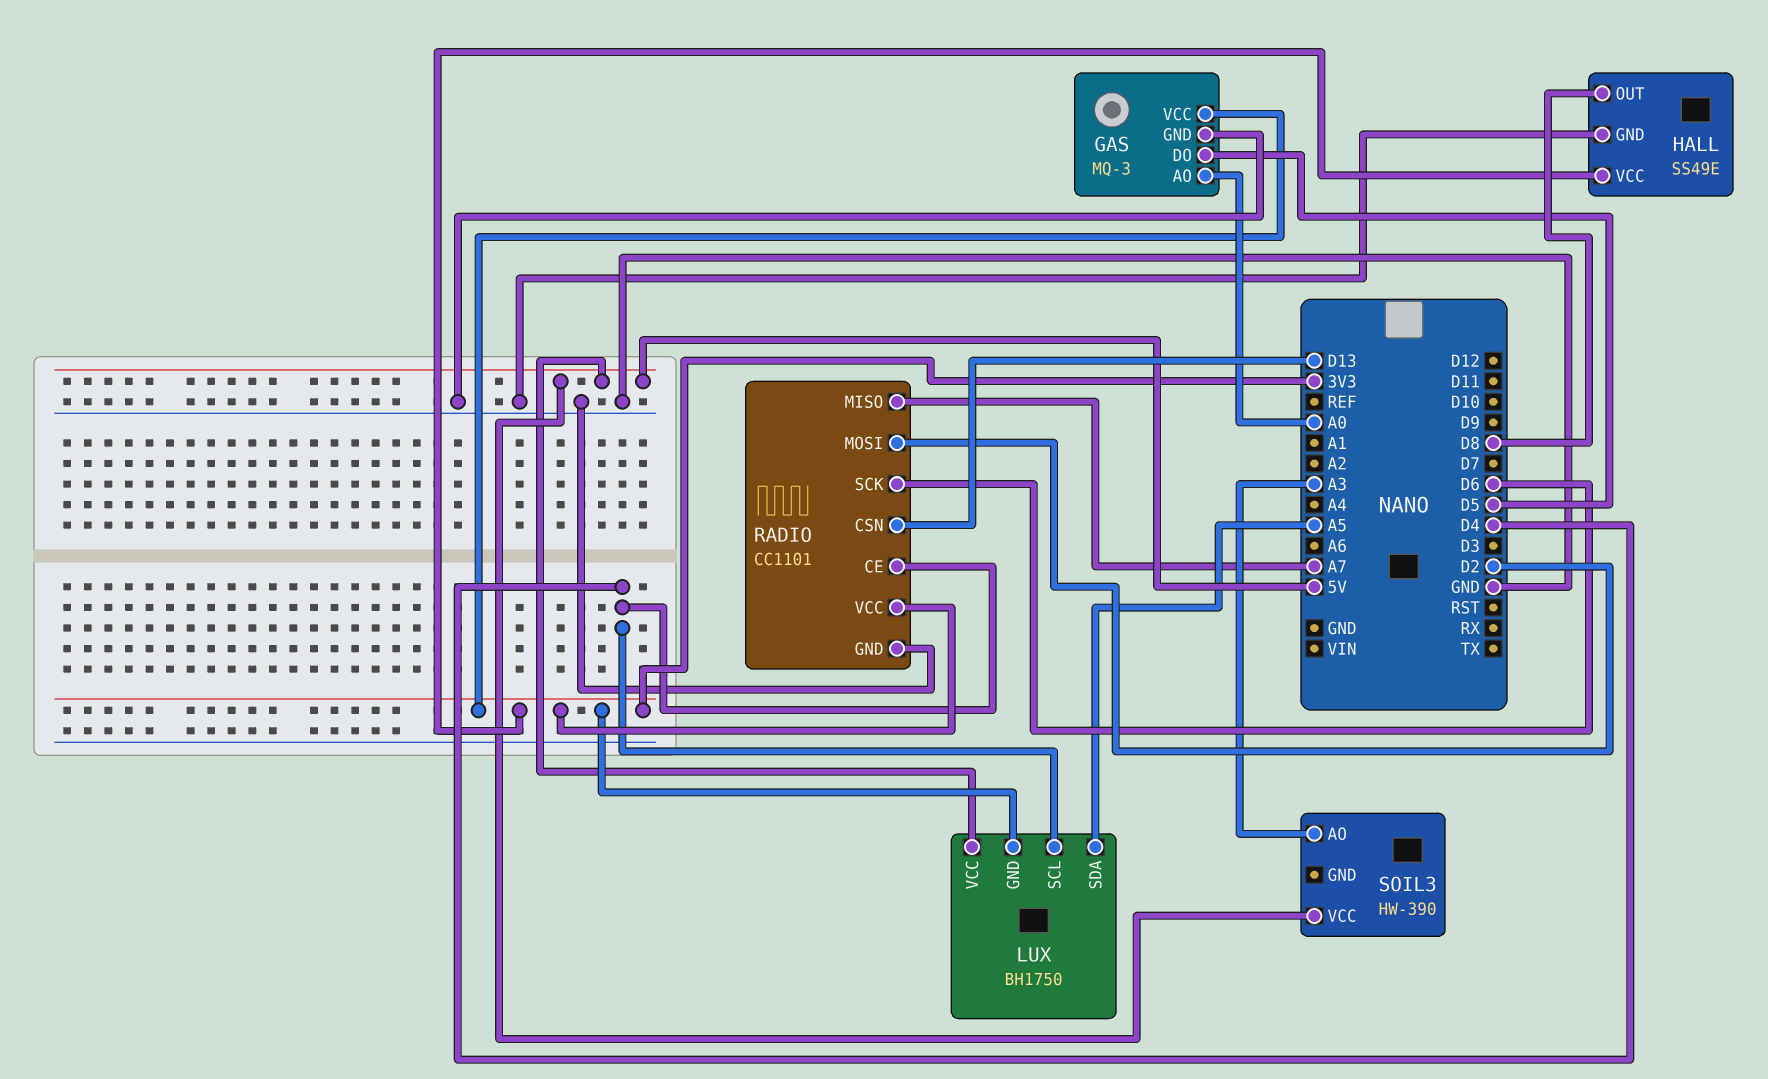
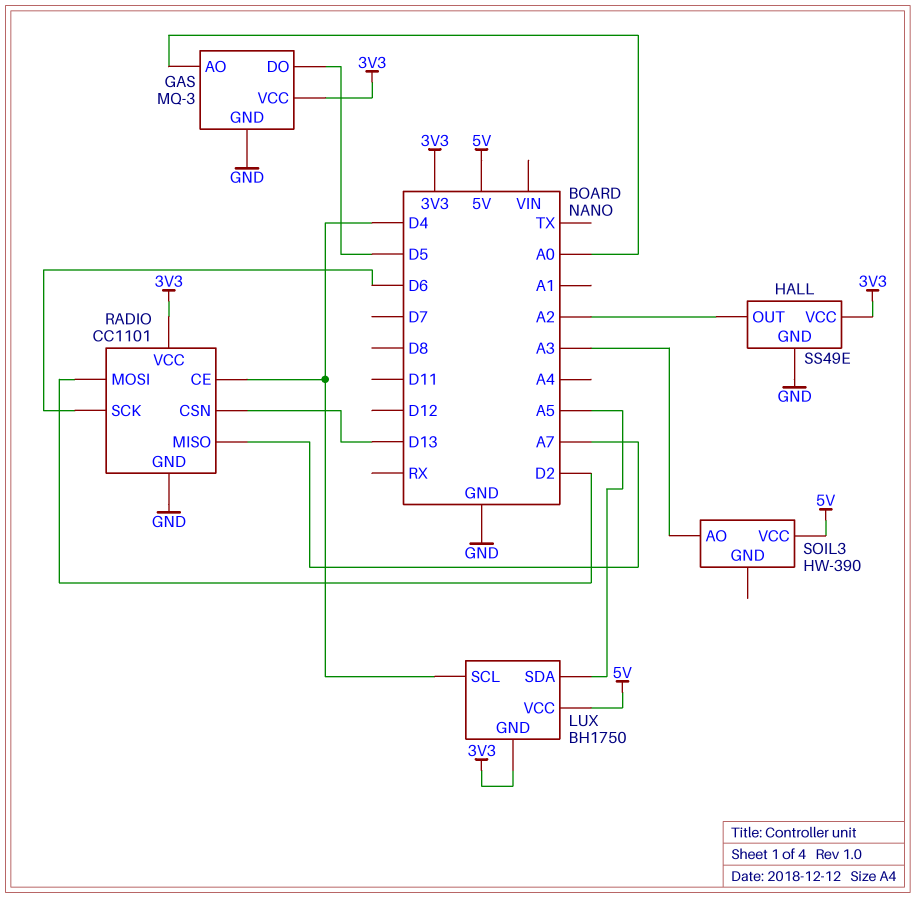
HALL pin OUT: D8 -> A2

